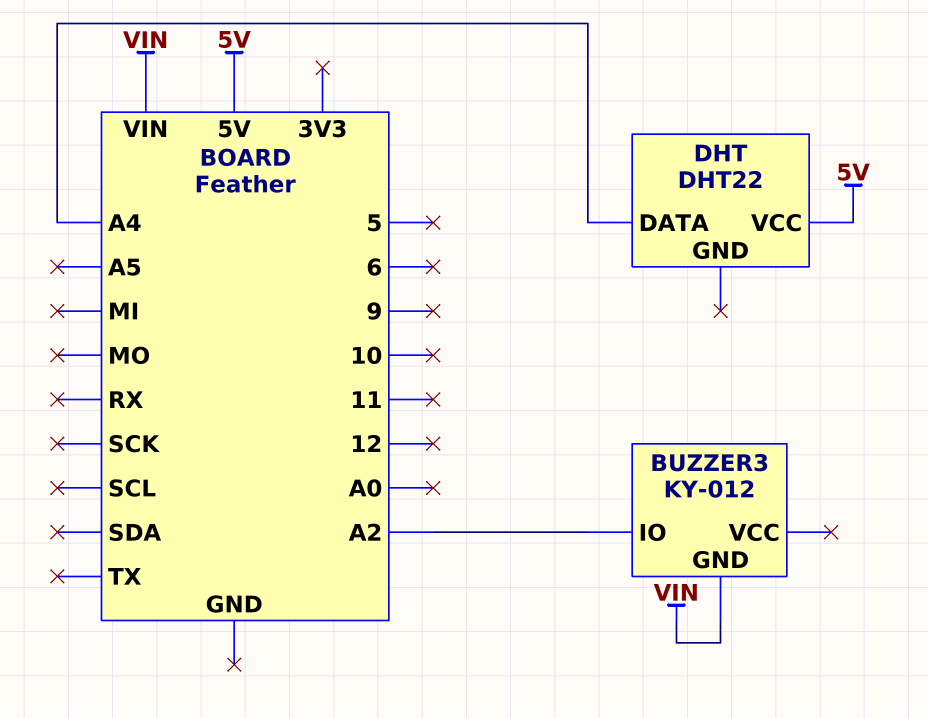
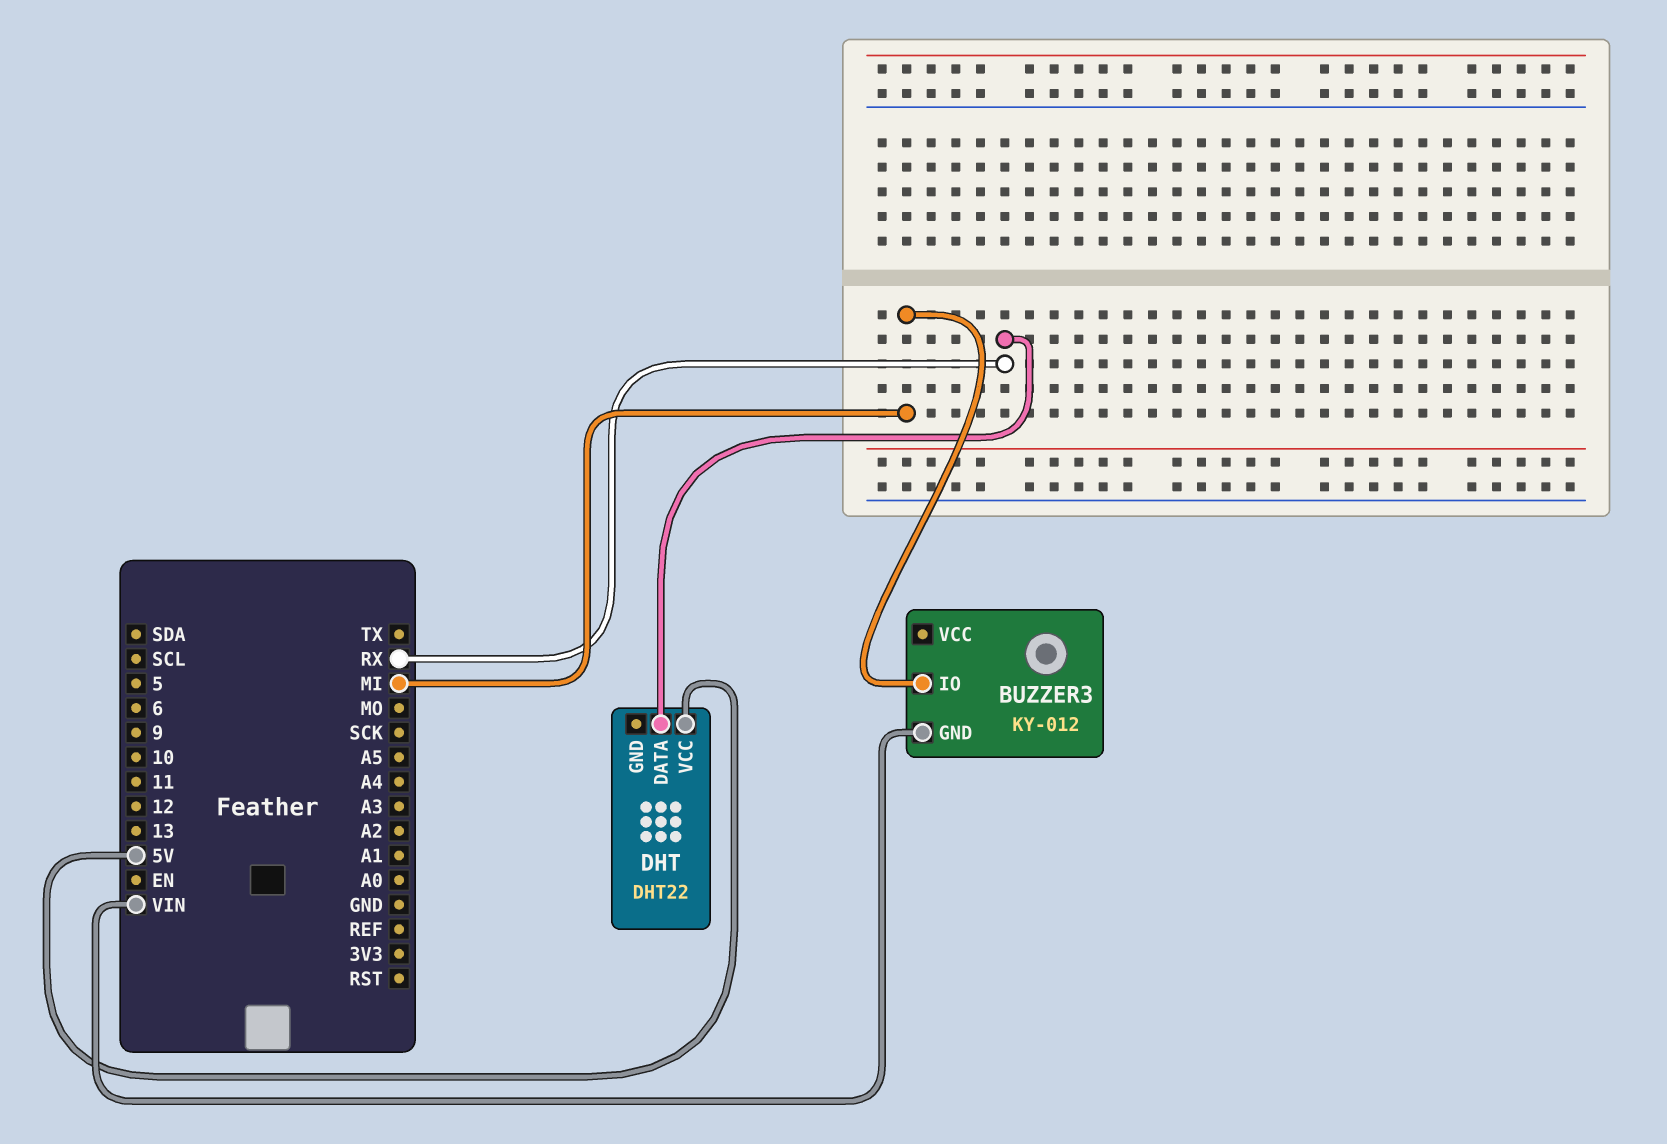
BUZZER3 pin IO: A2 -> MI
DHT pin DATA: A4 -> RX

